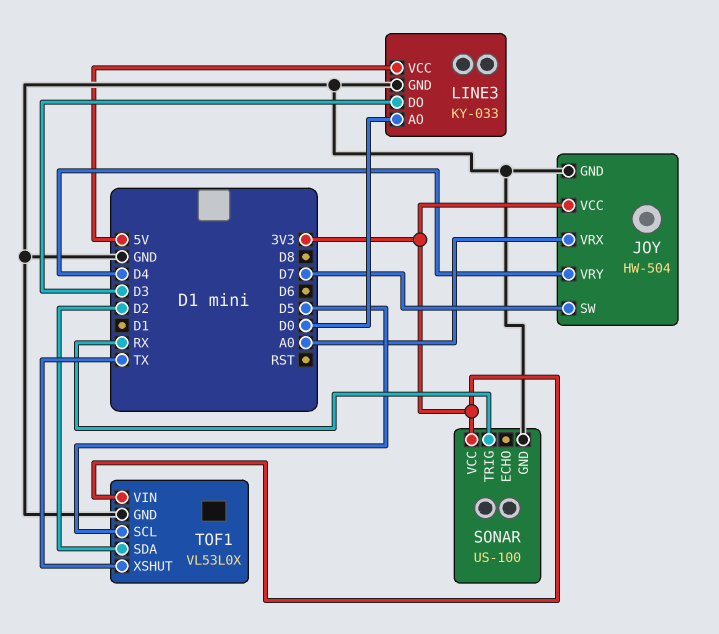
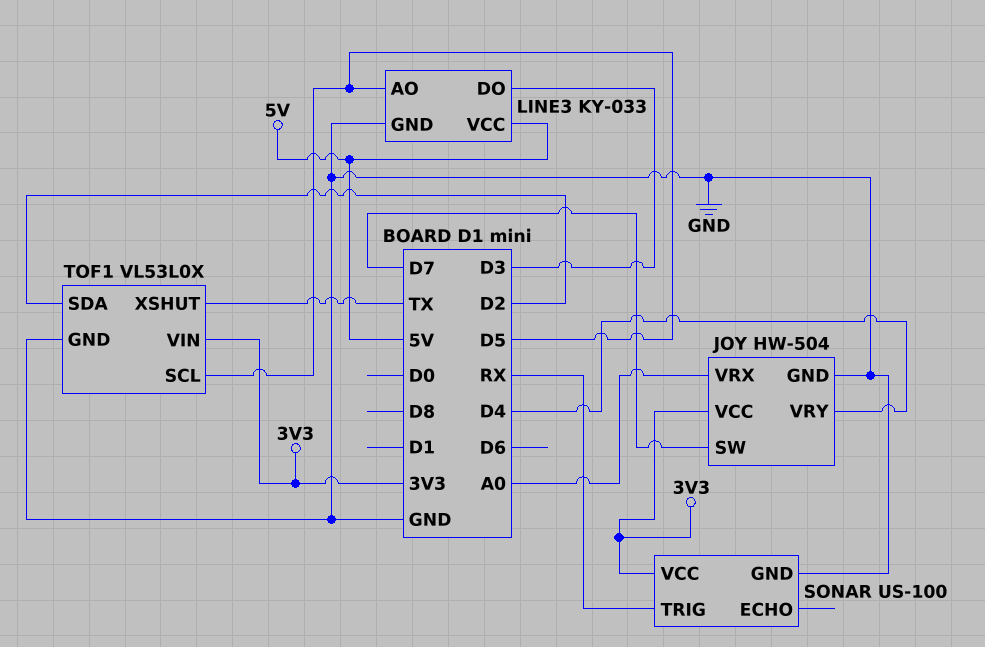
LINE3 pin AO: D0 -> D5

